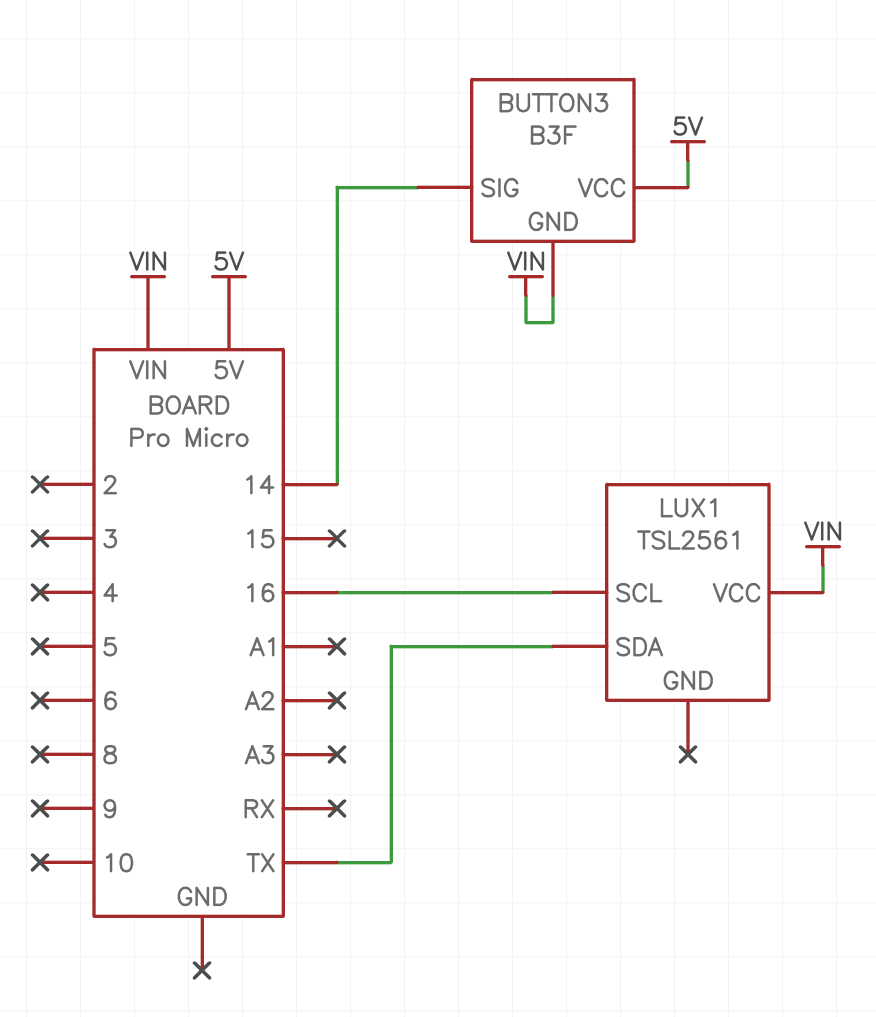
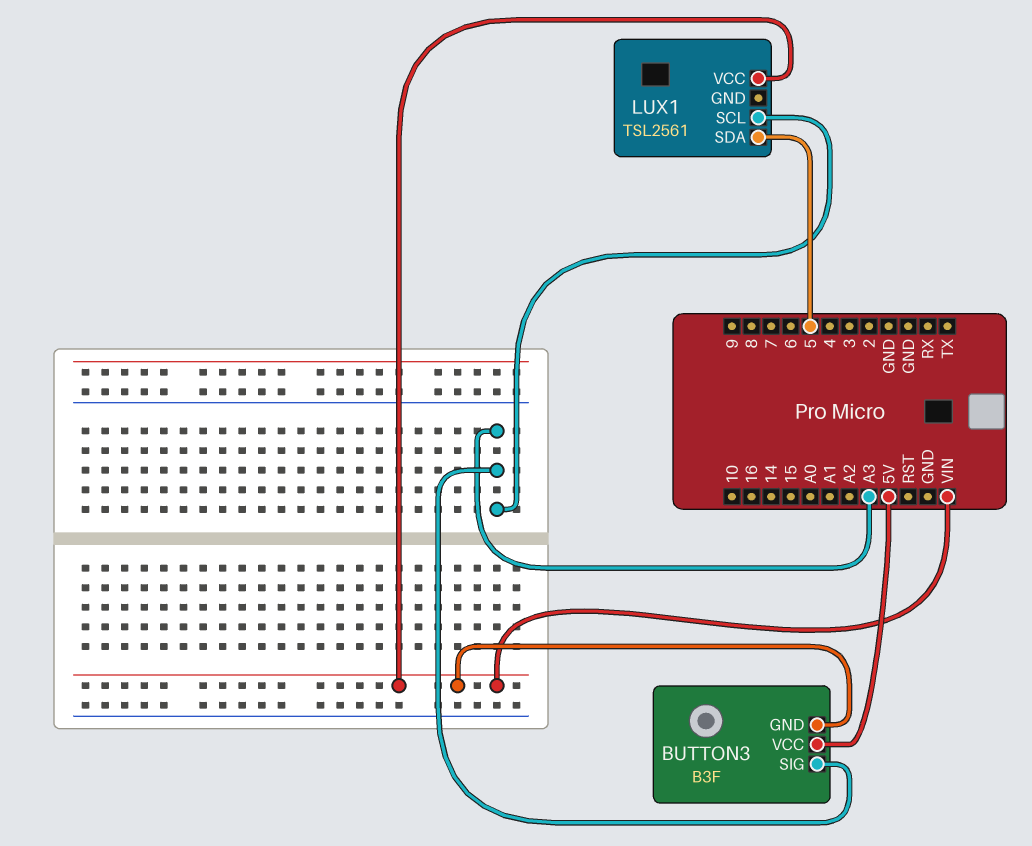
BUTTON3 pin SIG: 14 -> A3
LUX1 pin SCL: 16 -> A3
LUX1 pin SDA: TX -> 5

